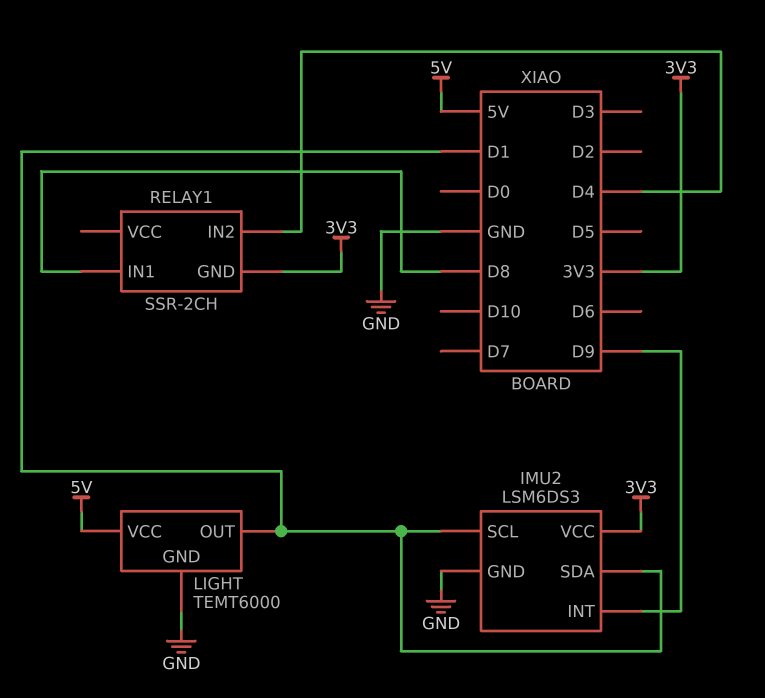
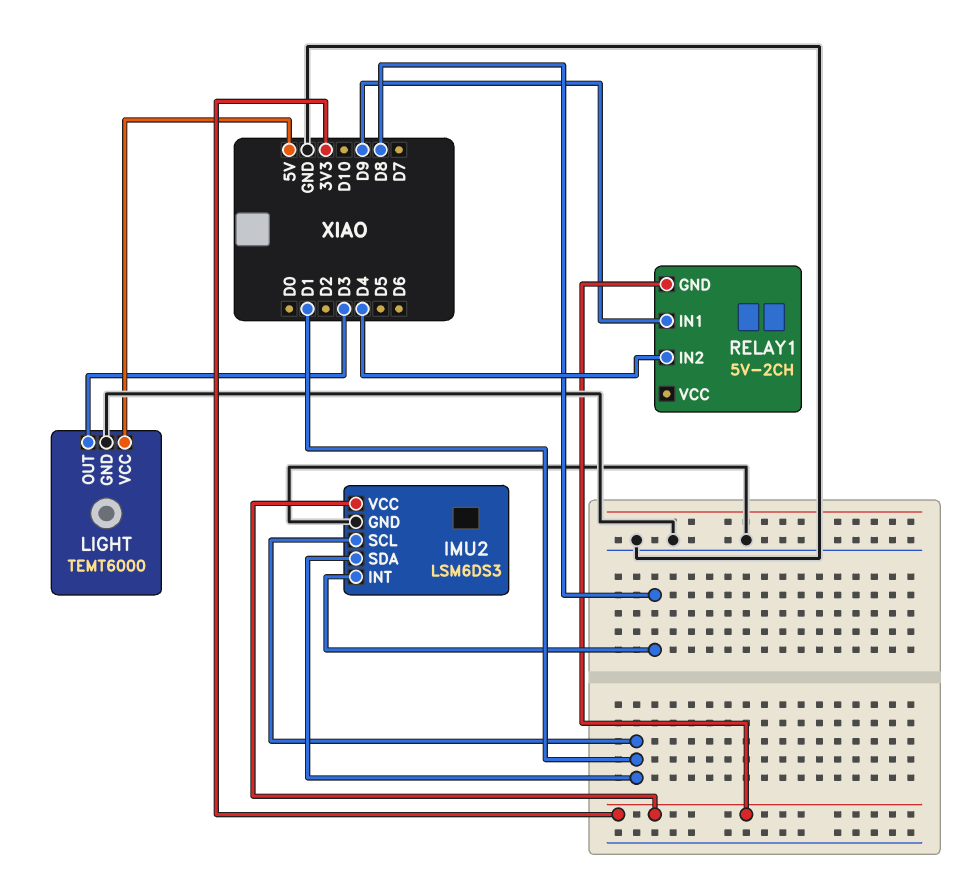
IMU2 pin INT: D9 -> D8
LIGHT pin OUT: D1 -> D3
RELAY1: SSR-2CH -> 5V-2CH
RELAY1 pin IN1: D8 -> D9

